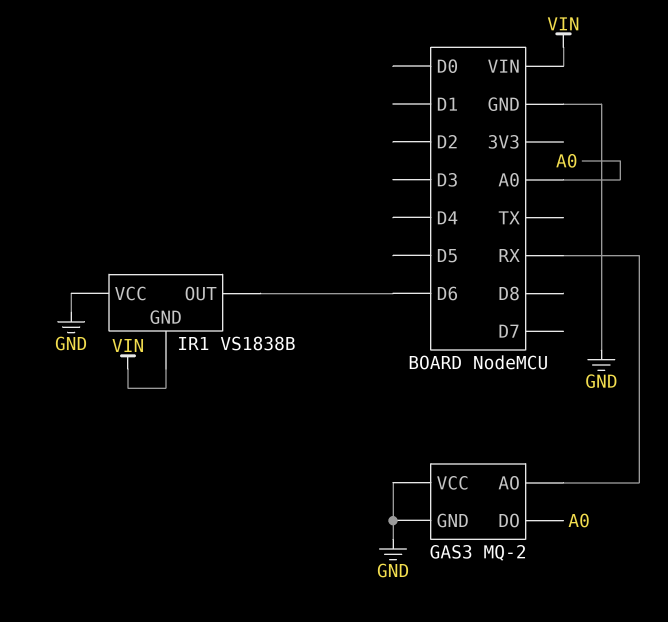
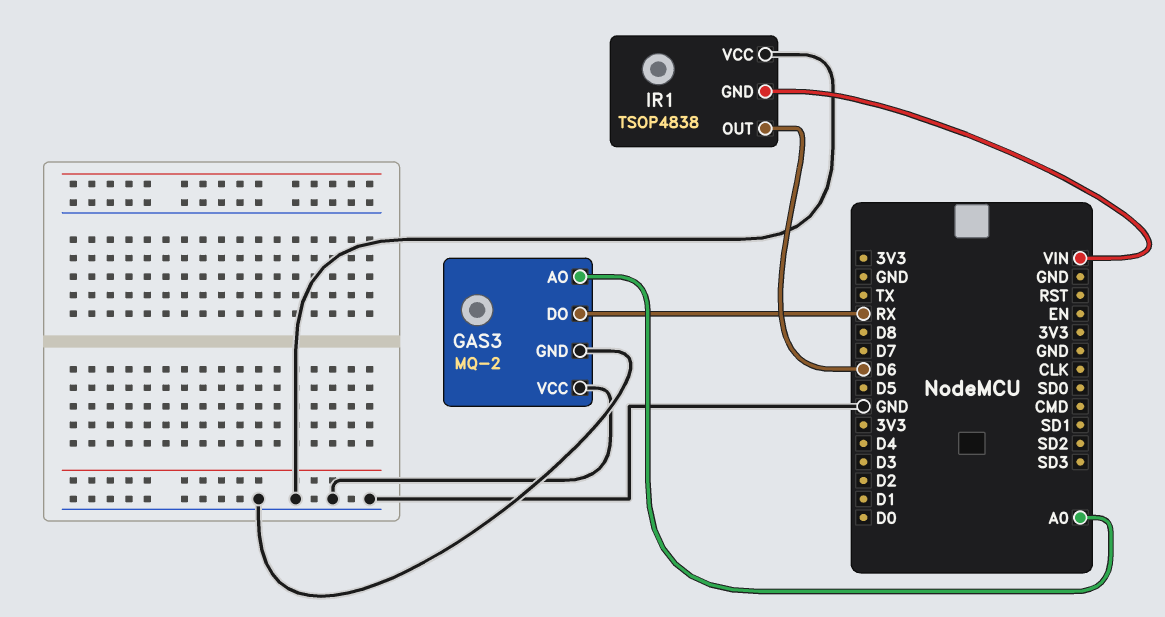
GAS3 pin AO: RX -> A0
GAS3 pin DO: A0 -> RX
IR1: VS1838B -> TSOP4838

